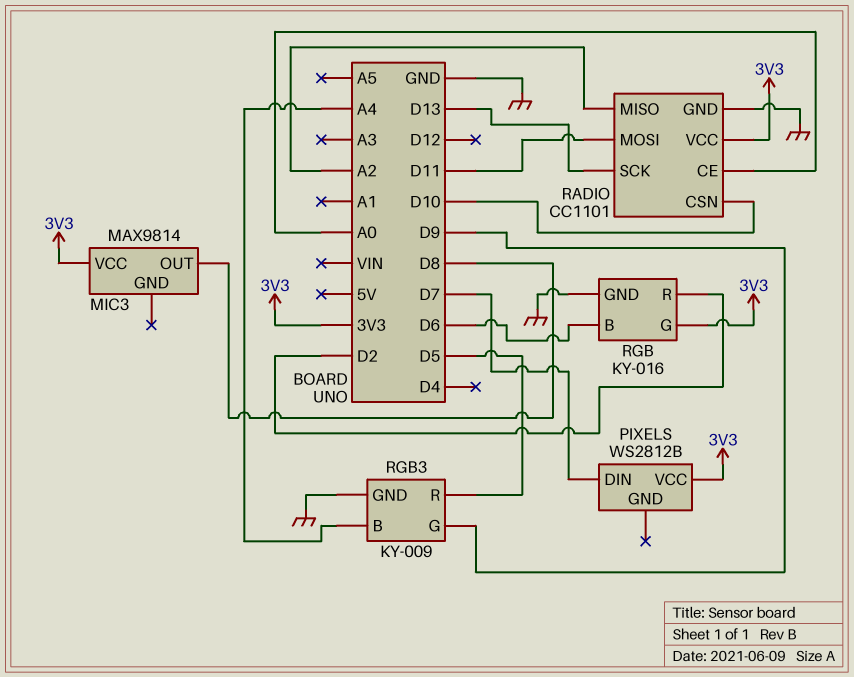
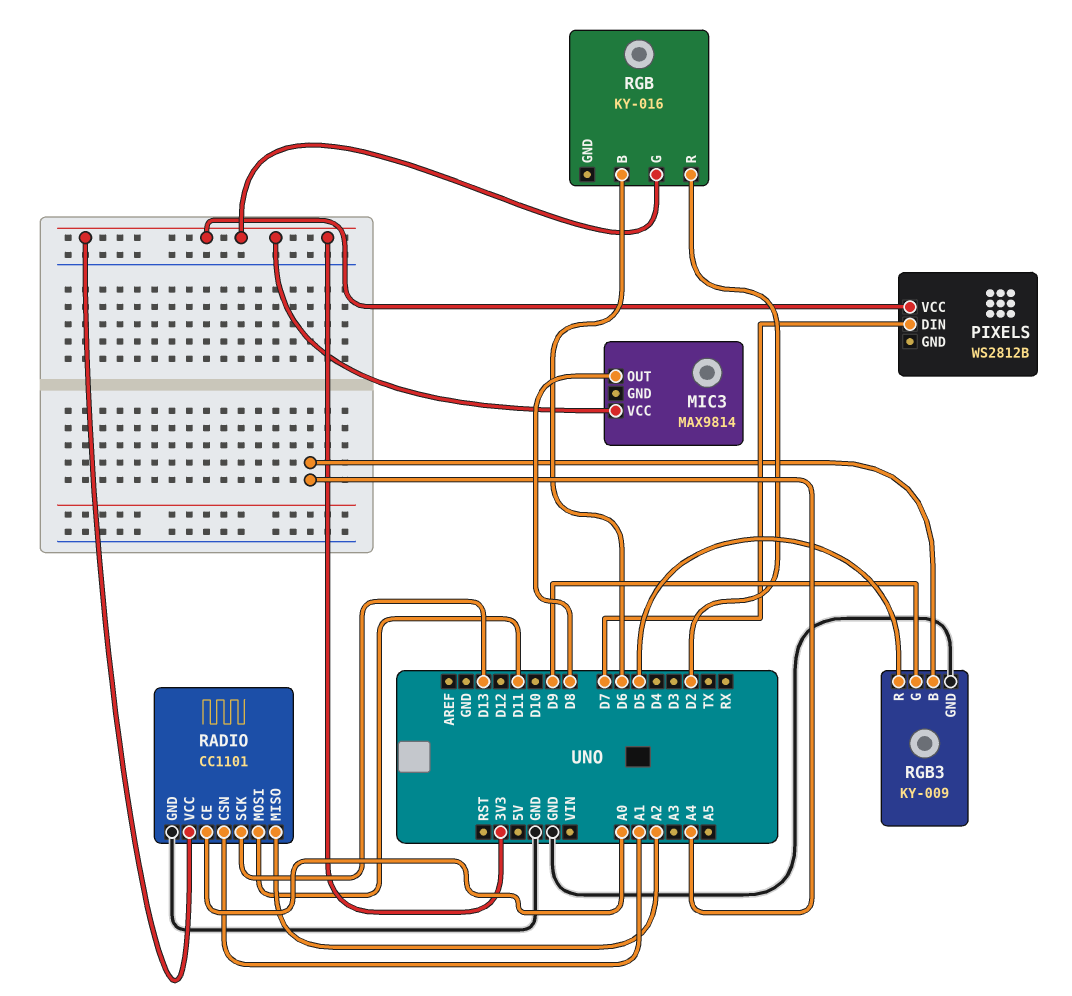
RADIO pin CSN: D10 -> A1
RGB pin GND: GND -> none

